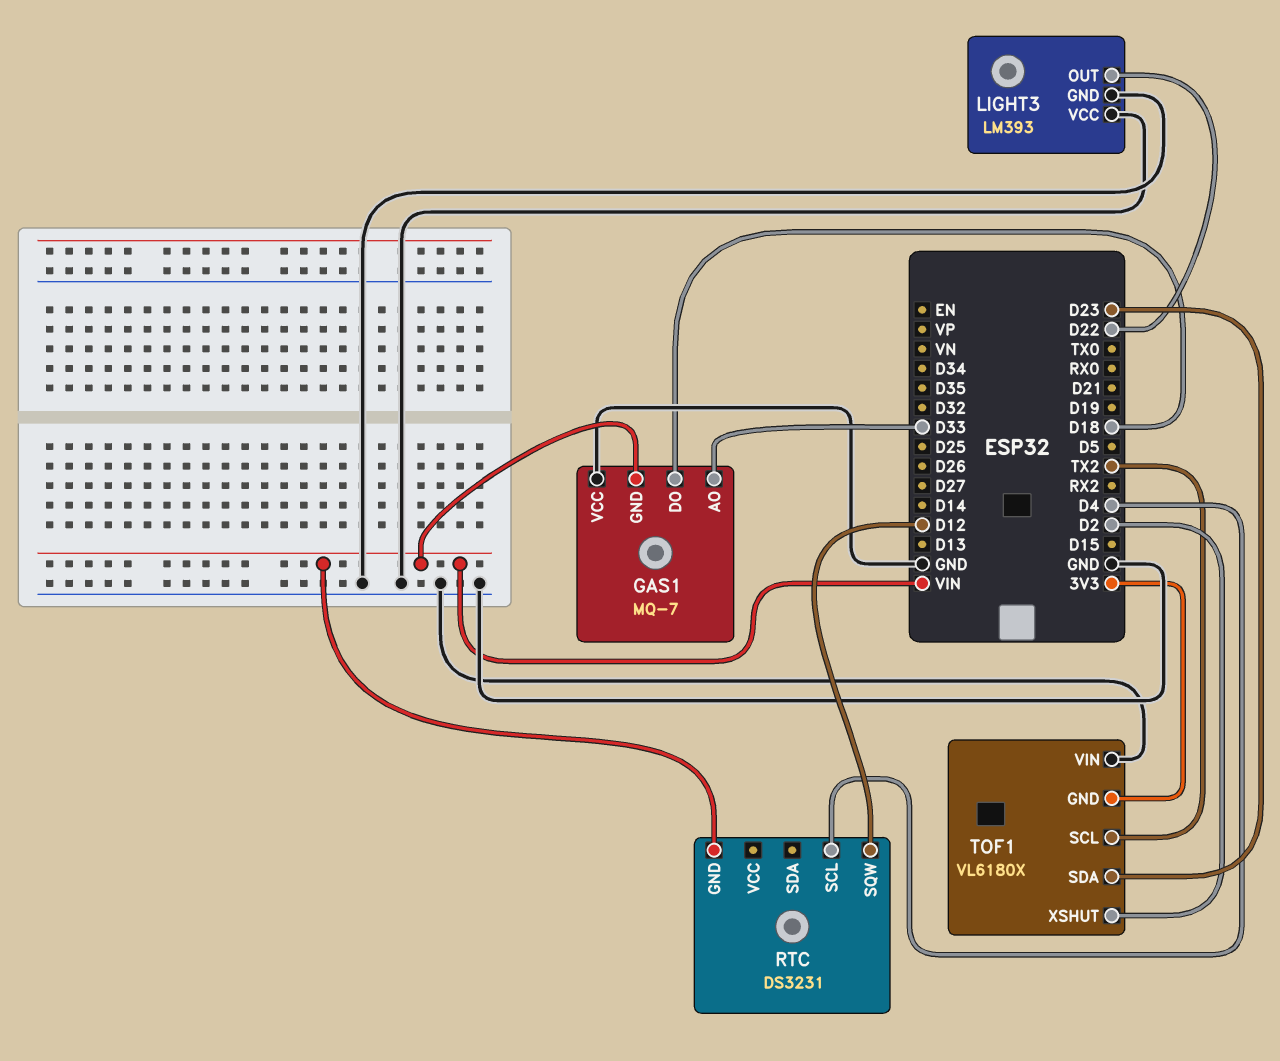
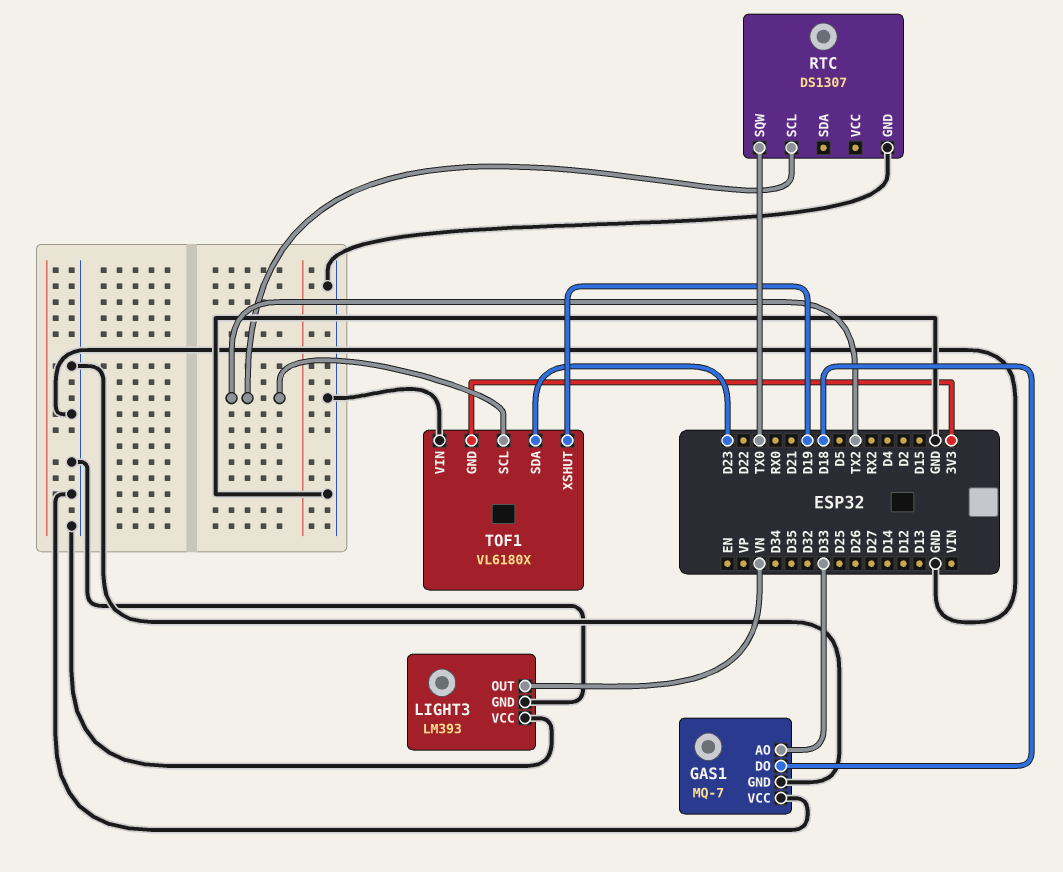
GAS1 pin GND: VIN -> GND
LIGHT3 pin OUT: D22 -> VN
RTC: DS3231 -> DS1307
RTC pin GND: VIN -> GND
RTC pin SCL: D4 -> TX2
RTC pin SQW: D12 -> TX0
TOF1 pin XSHUT: D2 -> D19

